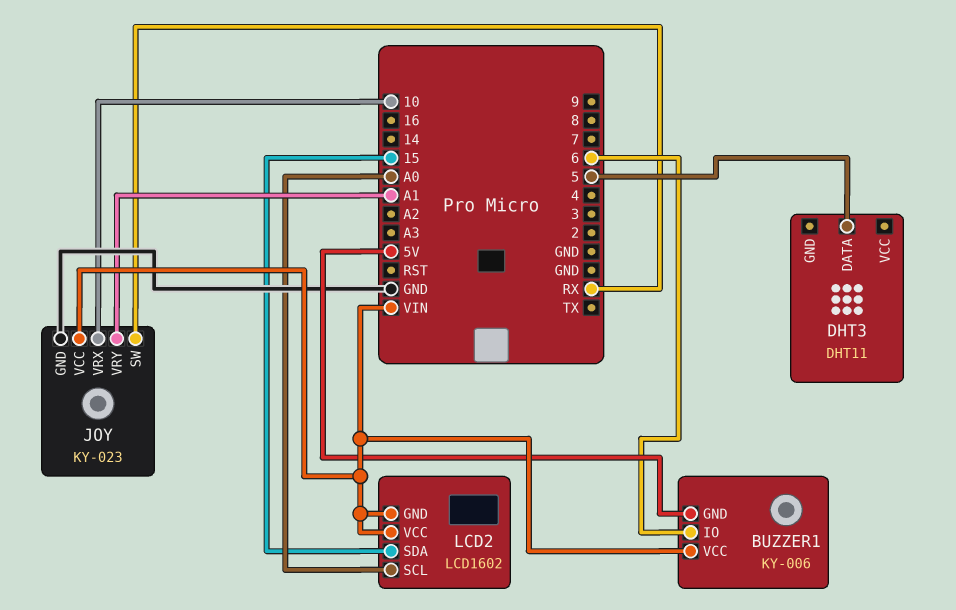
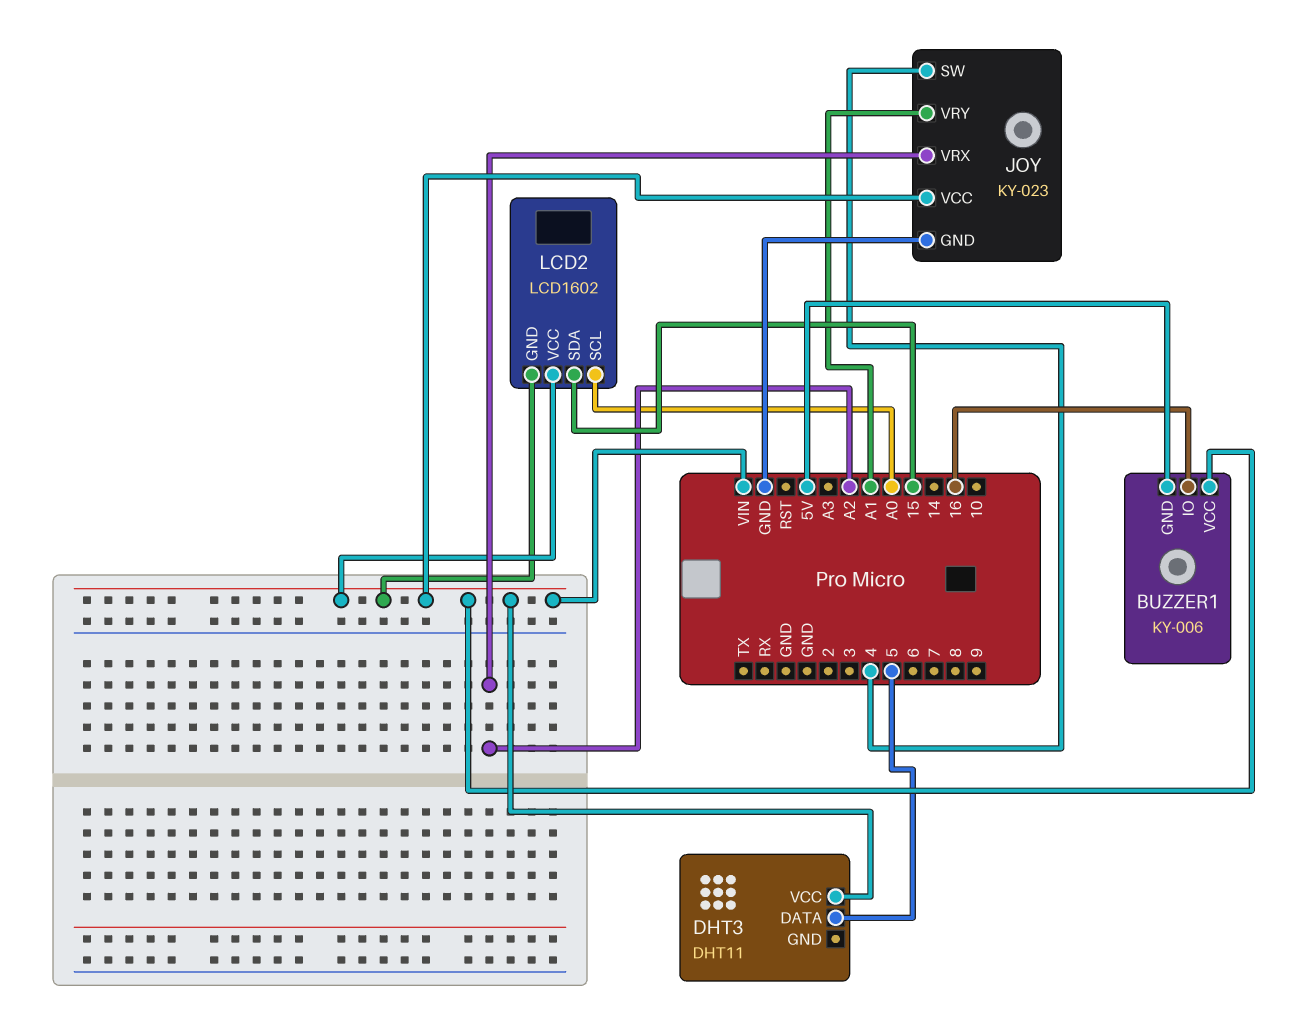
BUZZER1 pin IO: 6 -> 16
DHT3 pin VCC: none -> VIN
JOY pin SW: RX -> 4
JOY pin VRX: 10 -> A2

